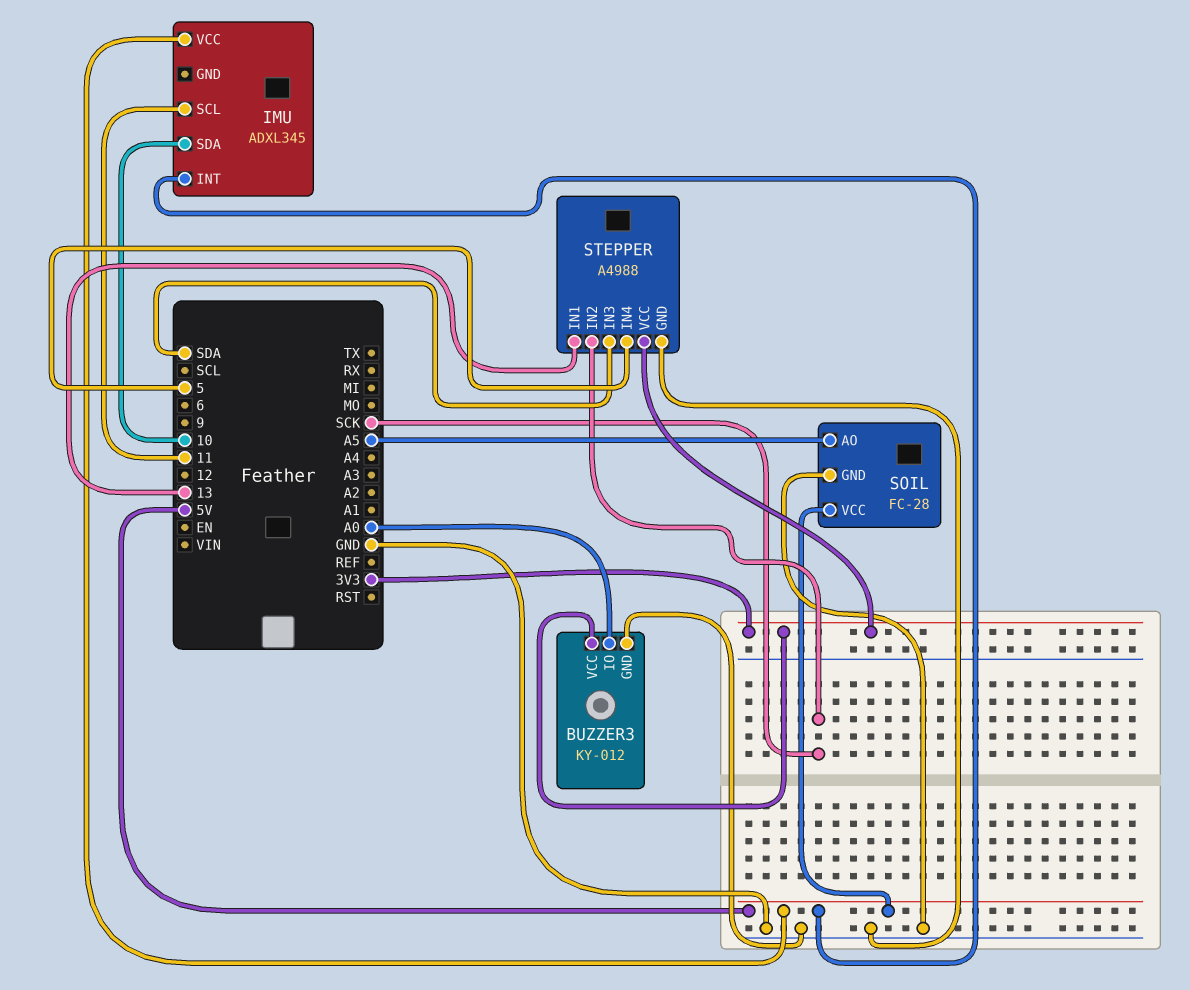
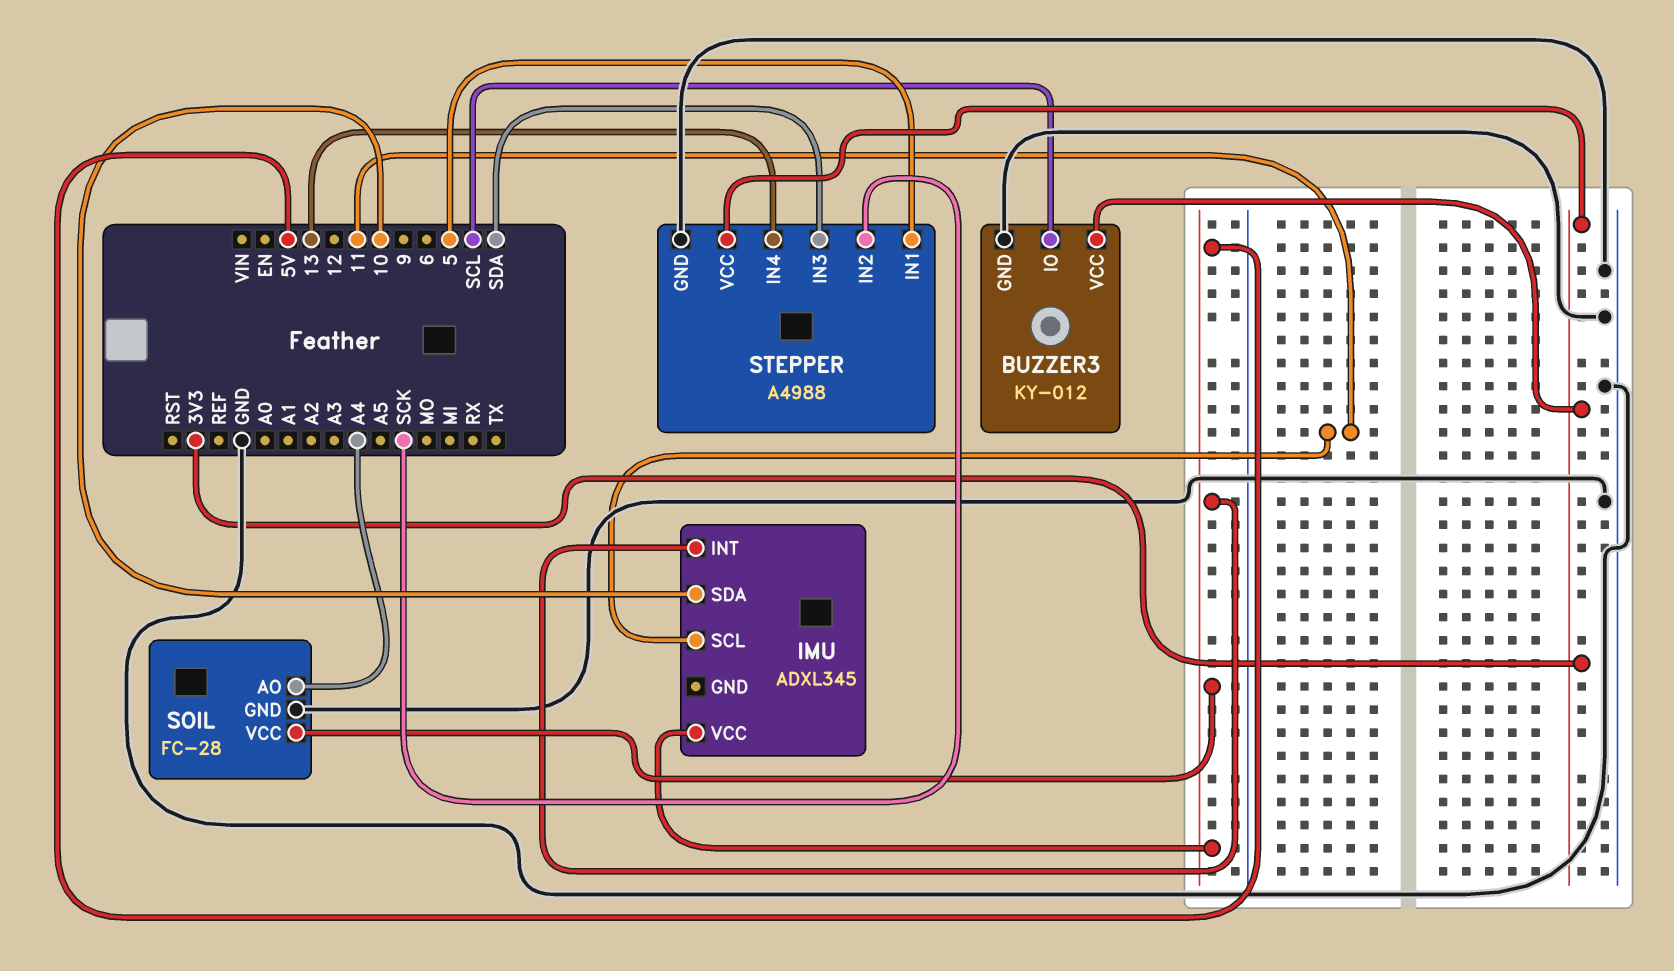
BUZZER3 pin IO: A0 -> SCL
SOIL pin AO: A5 -> A4
STEPPER pin IN1: 13 -> 5
STEPPER pin IN4: 5 -> 13

